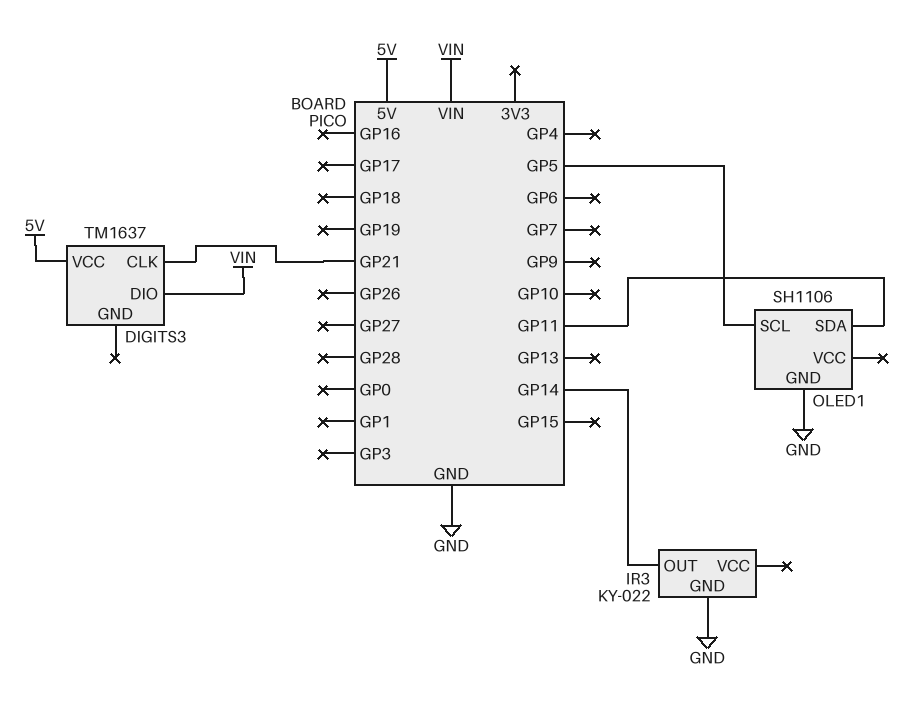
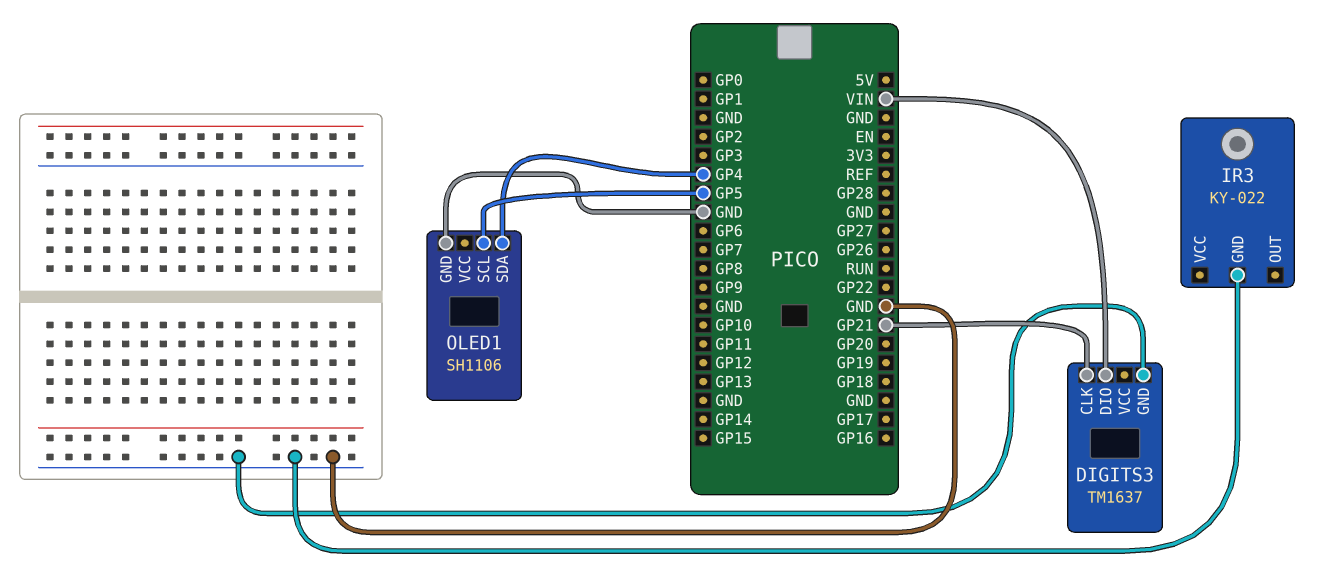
DIGITS3 pin GND: none -> GND
DIGITS3 pin VCC: 5V -> none
IR3 pin OUT: GP14 -> none
OLED1 pin SDA: GP11 -> GP4

